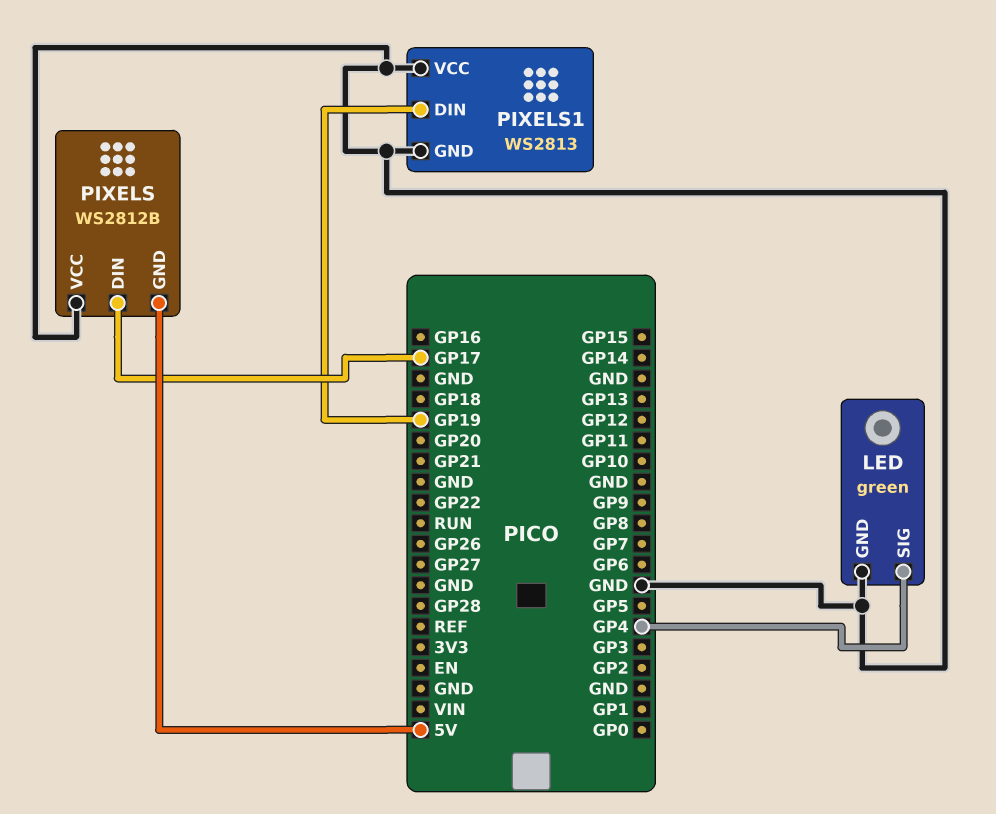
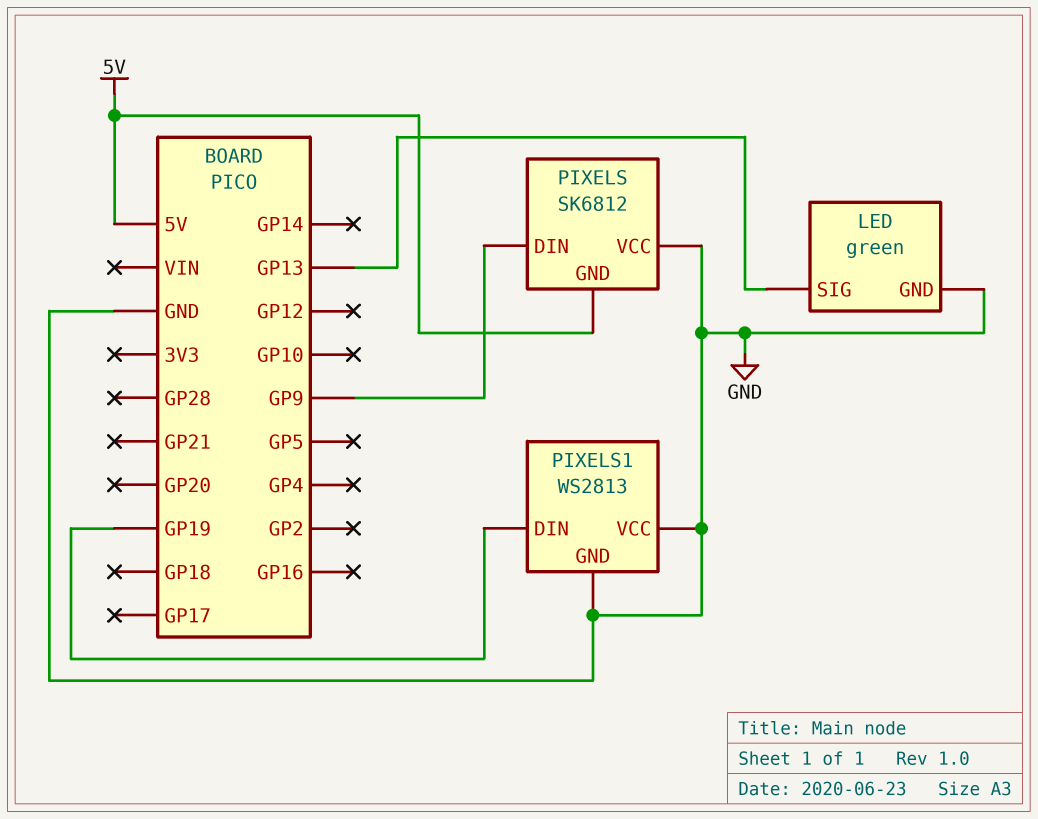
LED pin SIG: GP4 -> GP13
PIXELS: WS2812B -> SK6812
PIXELS pin DIN: GP17 -> GP9

